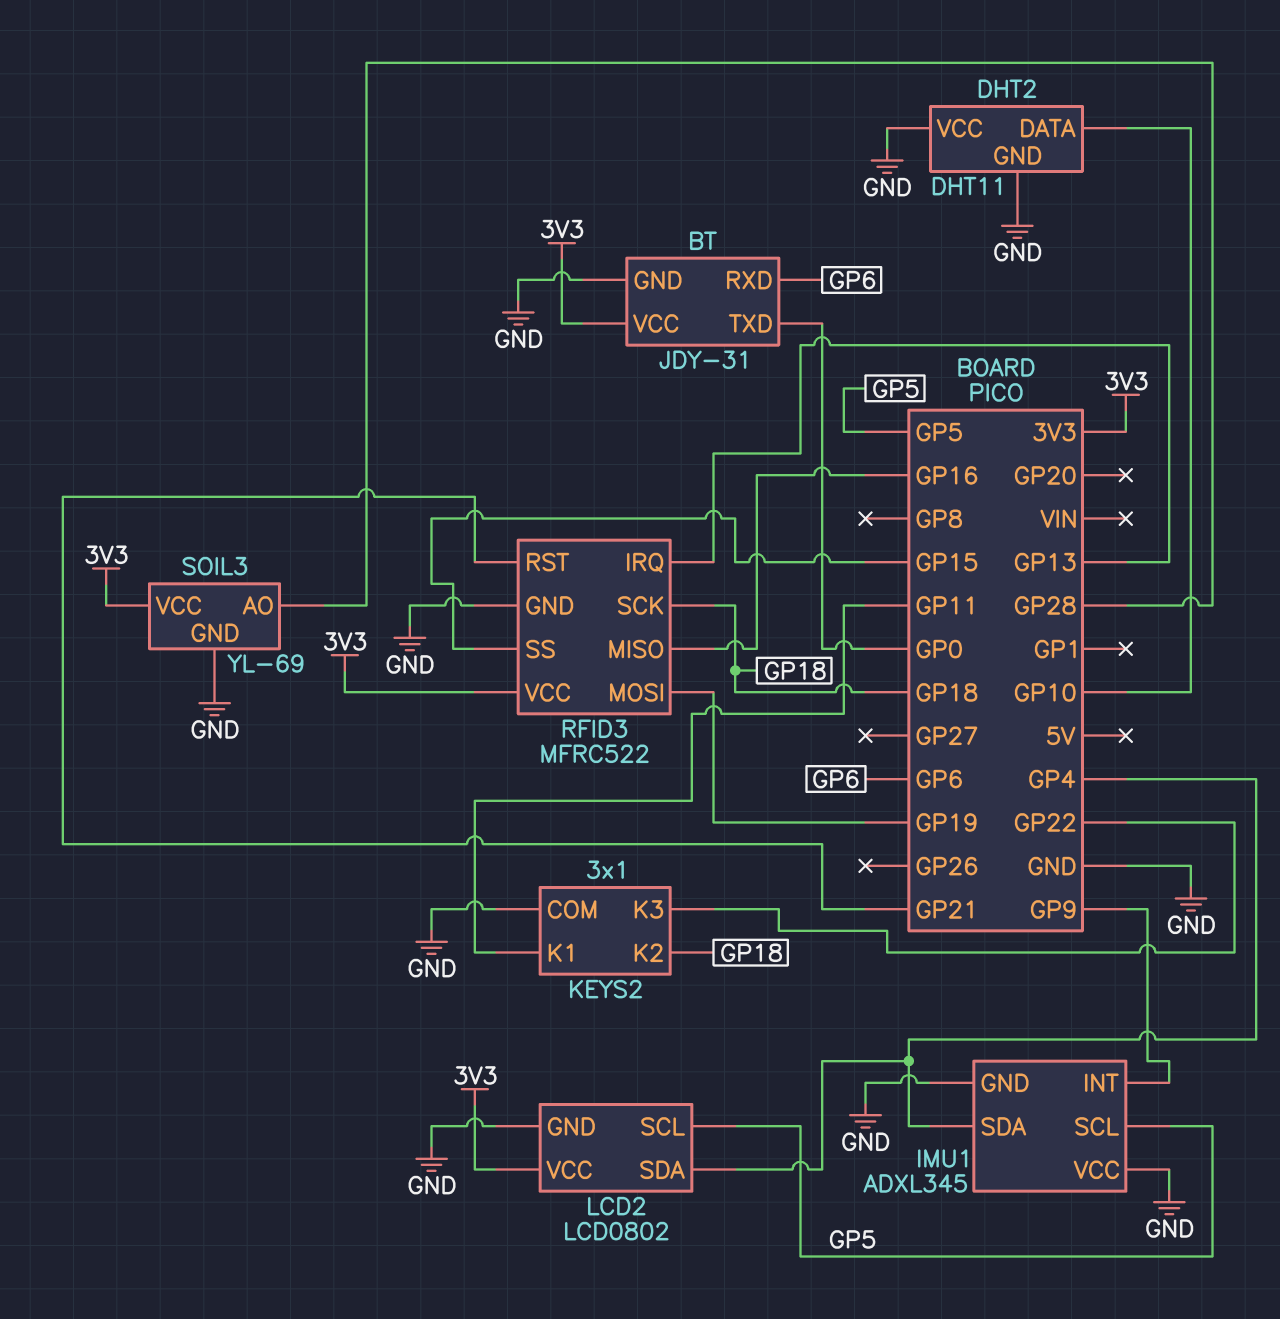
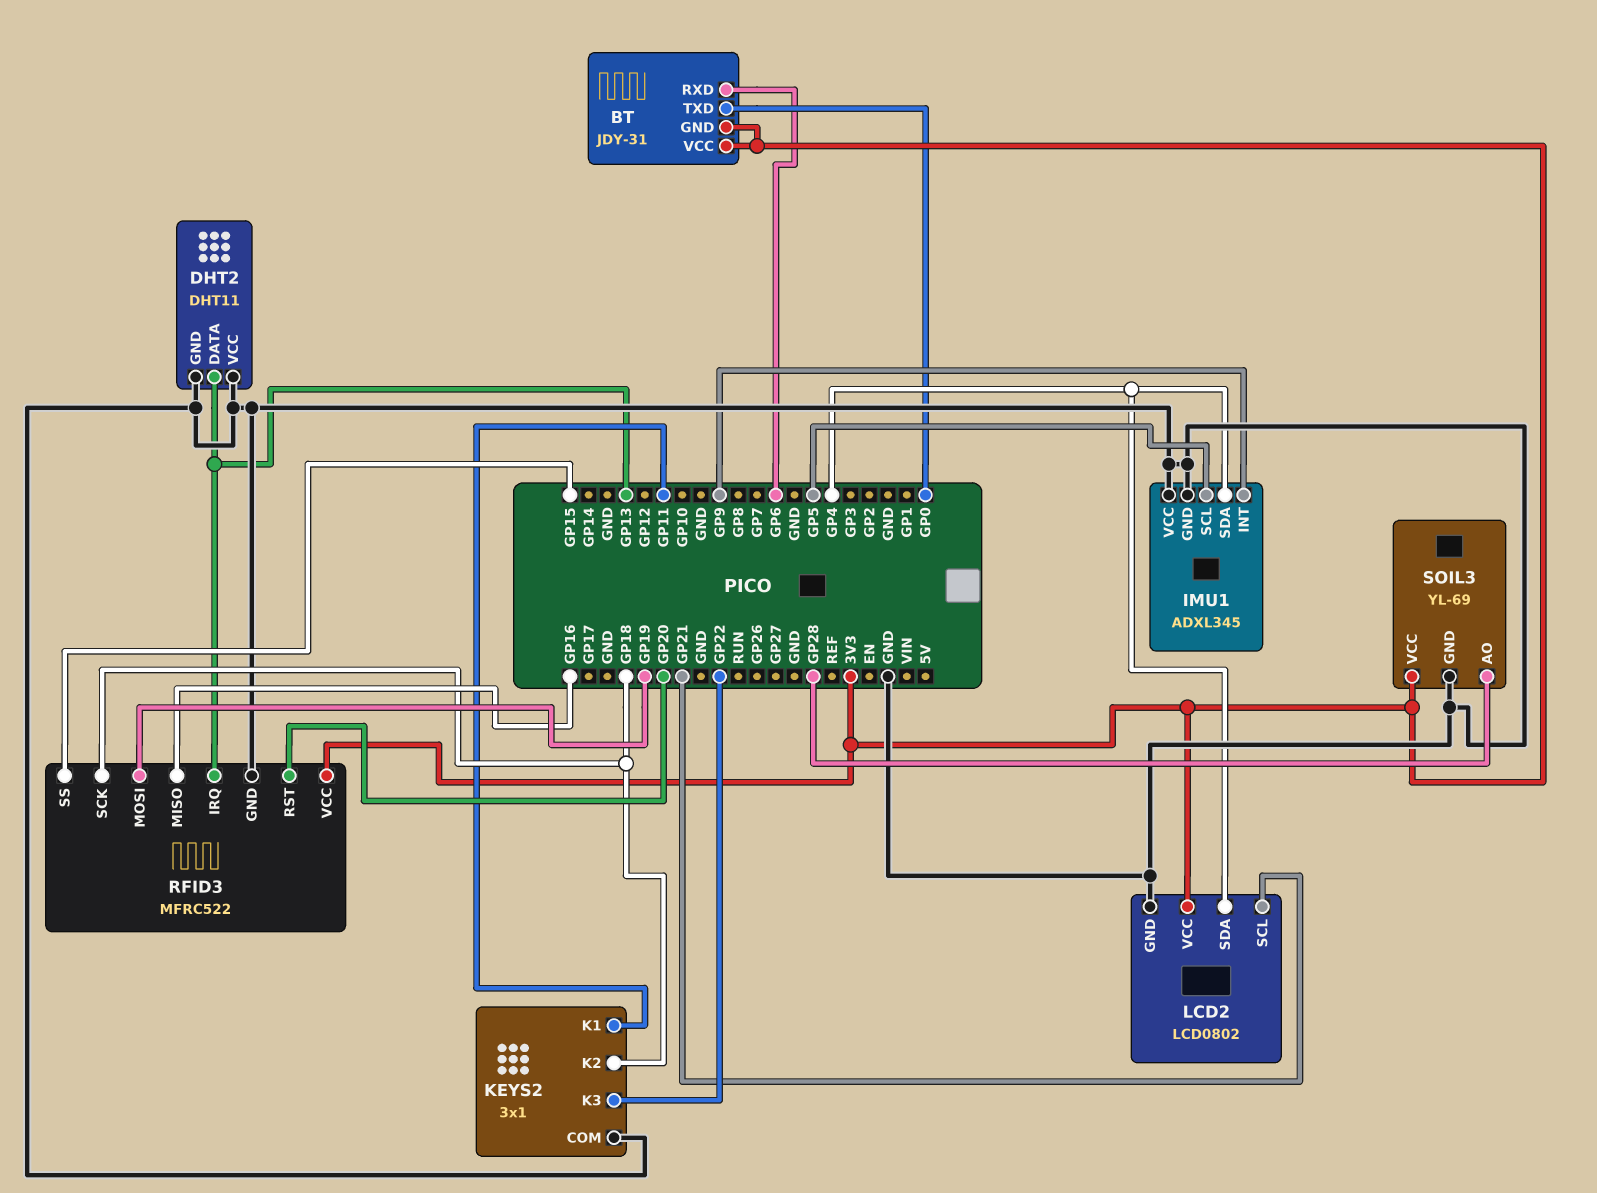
BT pin GND: GND -> 3V3
DHT2 pin DATA: GP10 -> GP13
LCD2 pin SCL: GP5 -> GP21
RFID3 pin RST: GP21 -> GP20

